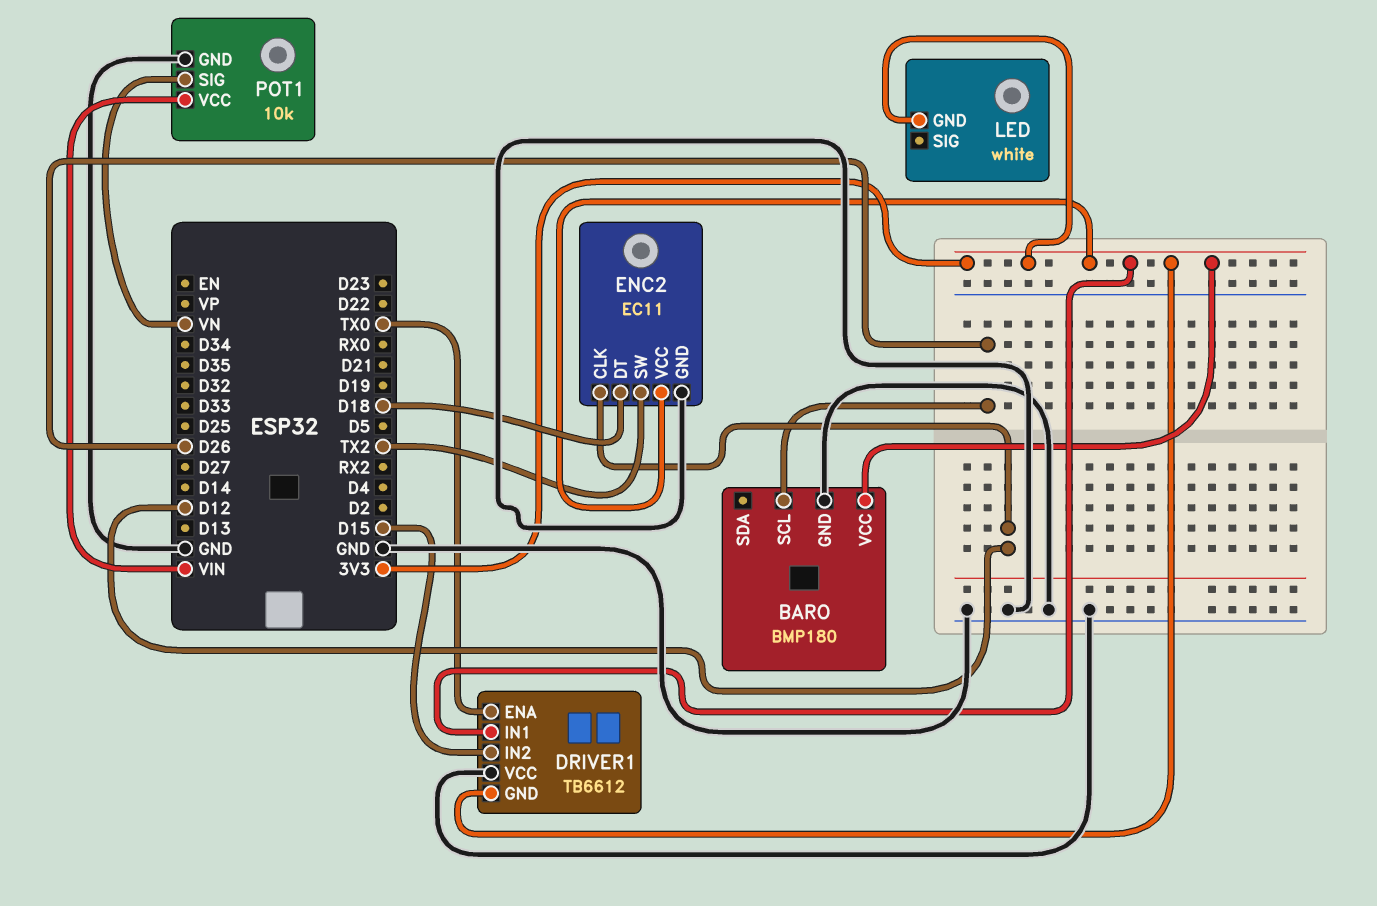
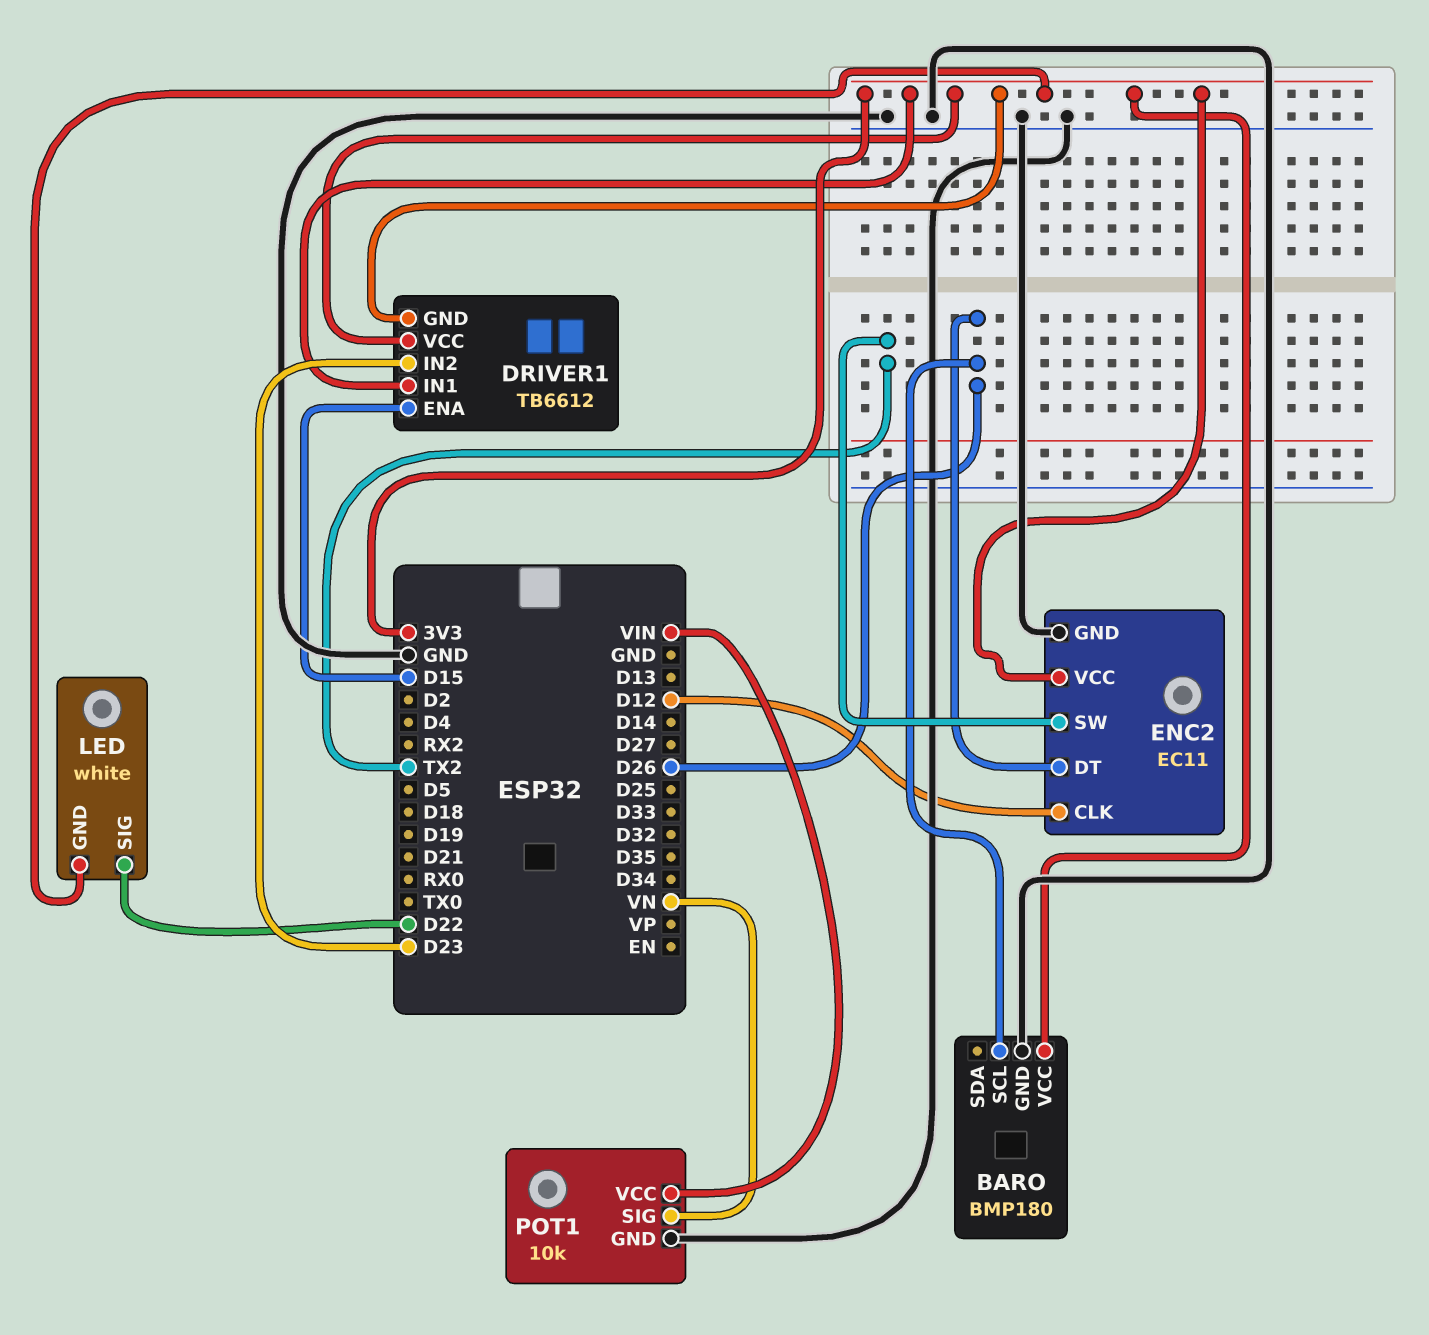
DRIVER1 pin ENA: TX0 -> D15
DRIVER1 pin IN2: D15 -> D23
DRIVER1 pin VCC: GND -> 3V3
ENC2 pin DT: D18 -> D26
LED pin SIG: none -> D22

